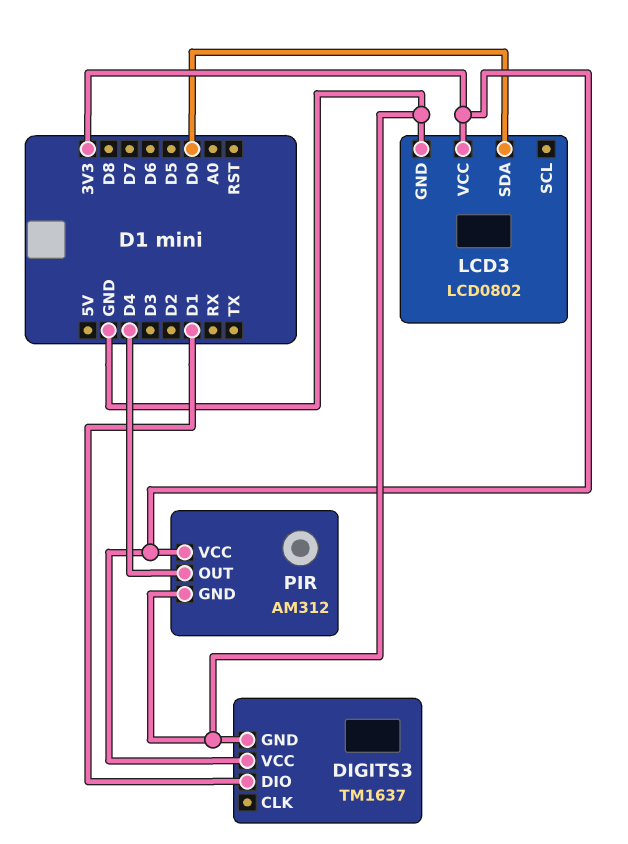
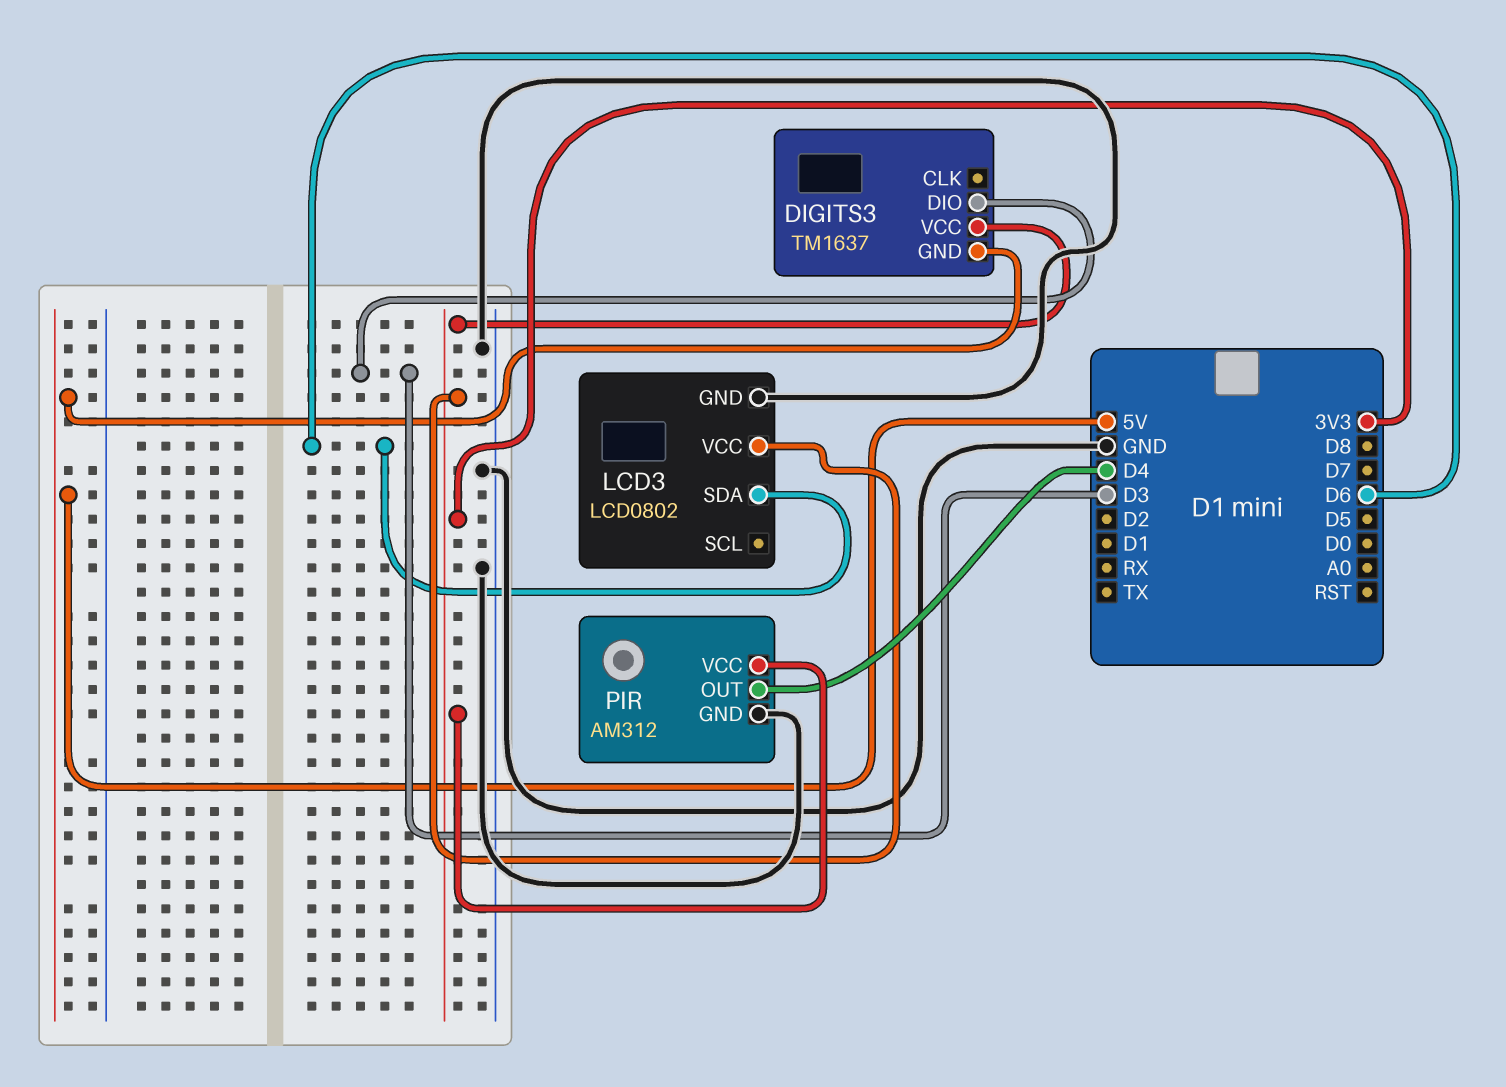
DIGITS3 pin DIO: D1 -> D3
DIGITS3 pin GND: GND -> 5V
LCD3 pin SDA: D0 -> D6

